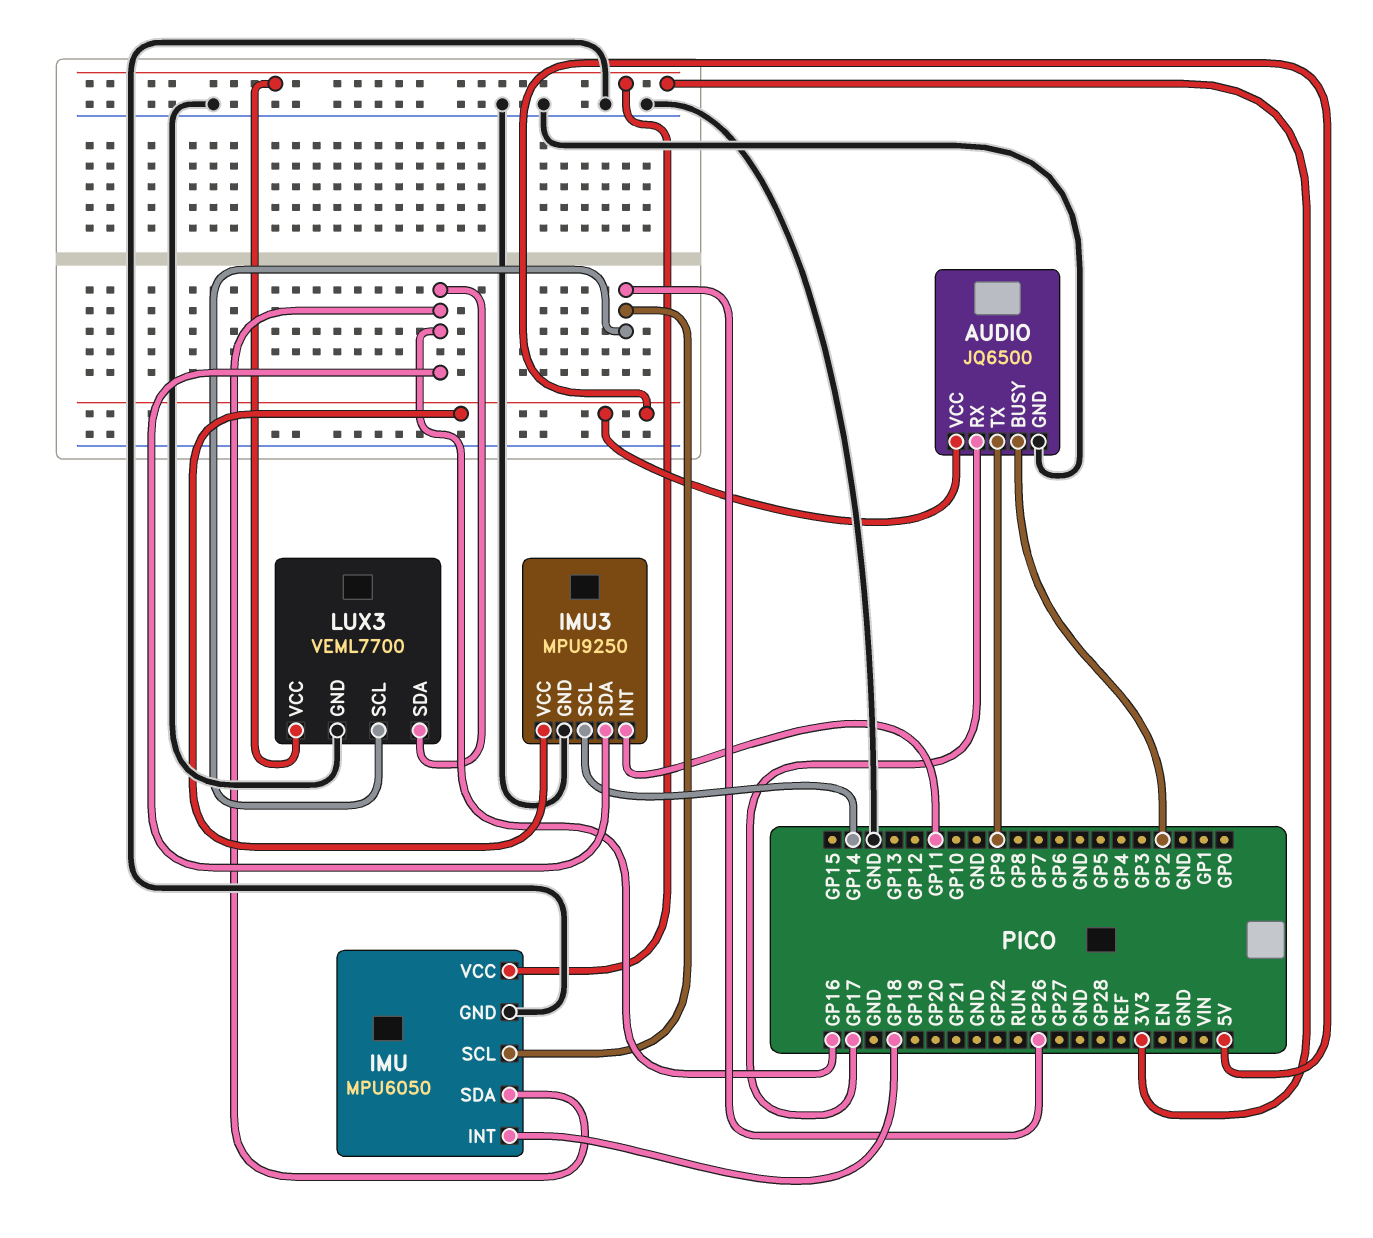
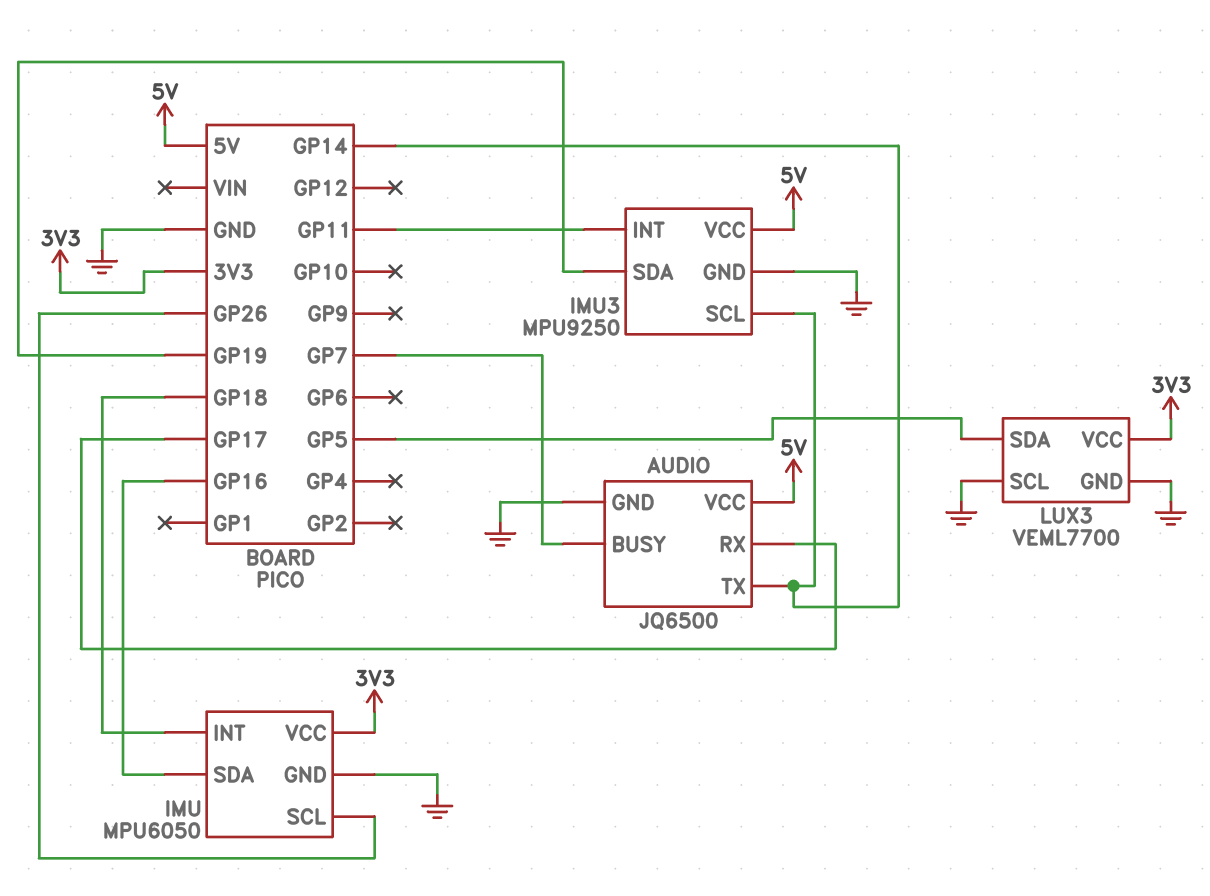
AUDIO pin BUSY: GP2 -> GP7
AUDIO pin TX: GP9 -> GP14
IMU3 pin SDA: GP16 -> GP19
LUX3 pin SCL: GP26 -> GND
LUX3 pin SDA: GP16 -> GP5

